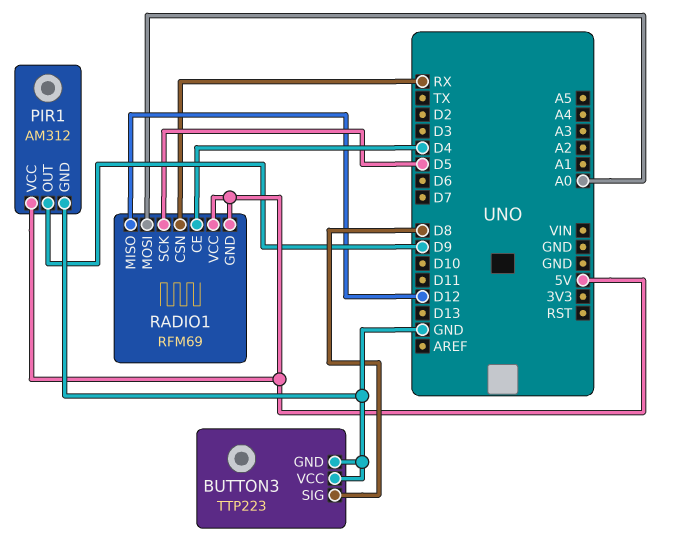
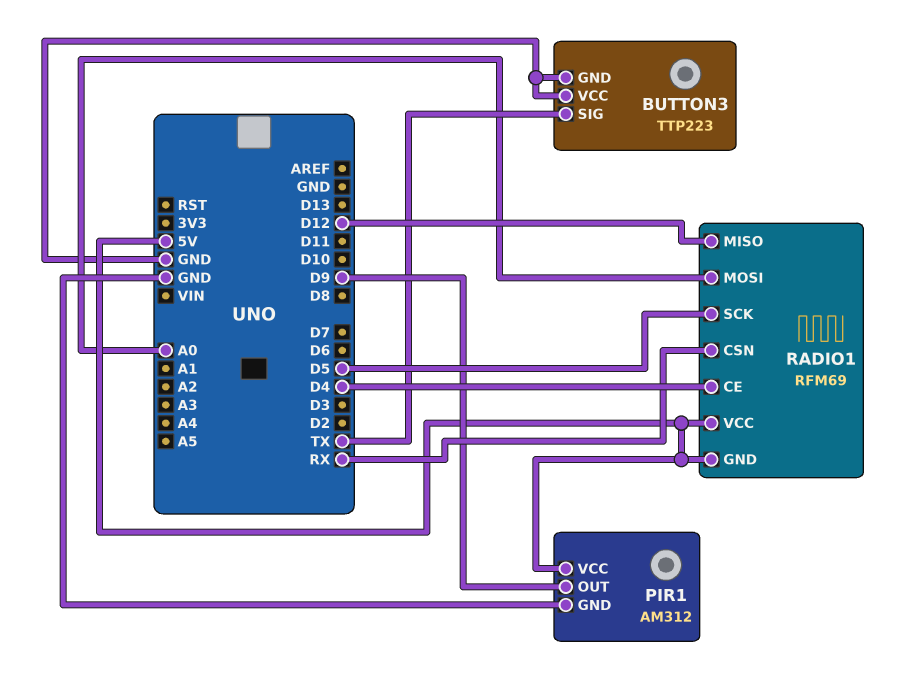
BUTTON3 pin SIG: D8 -> TX

